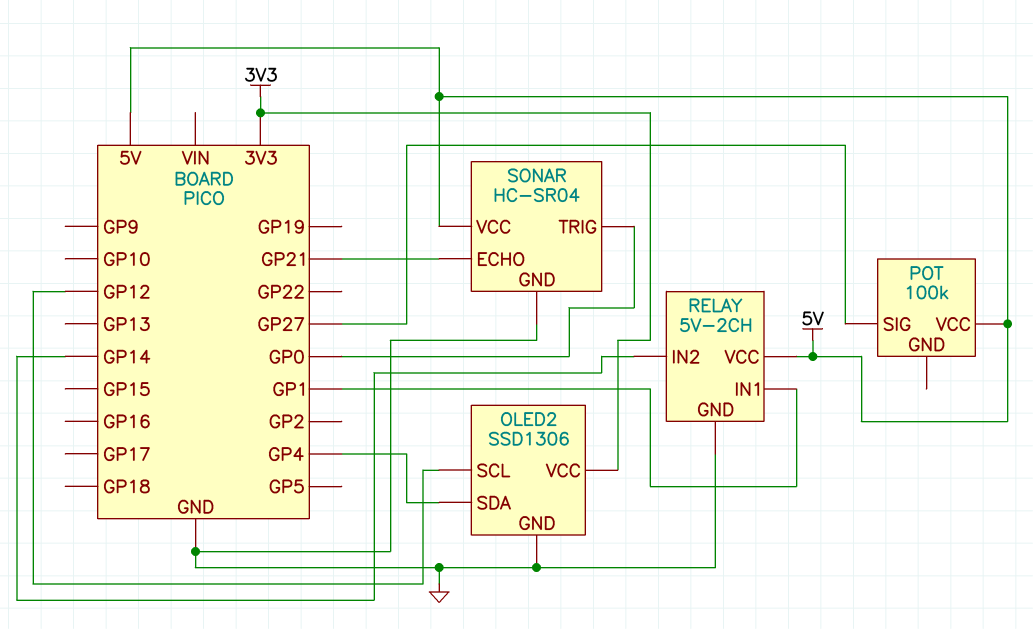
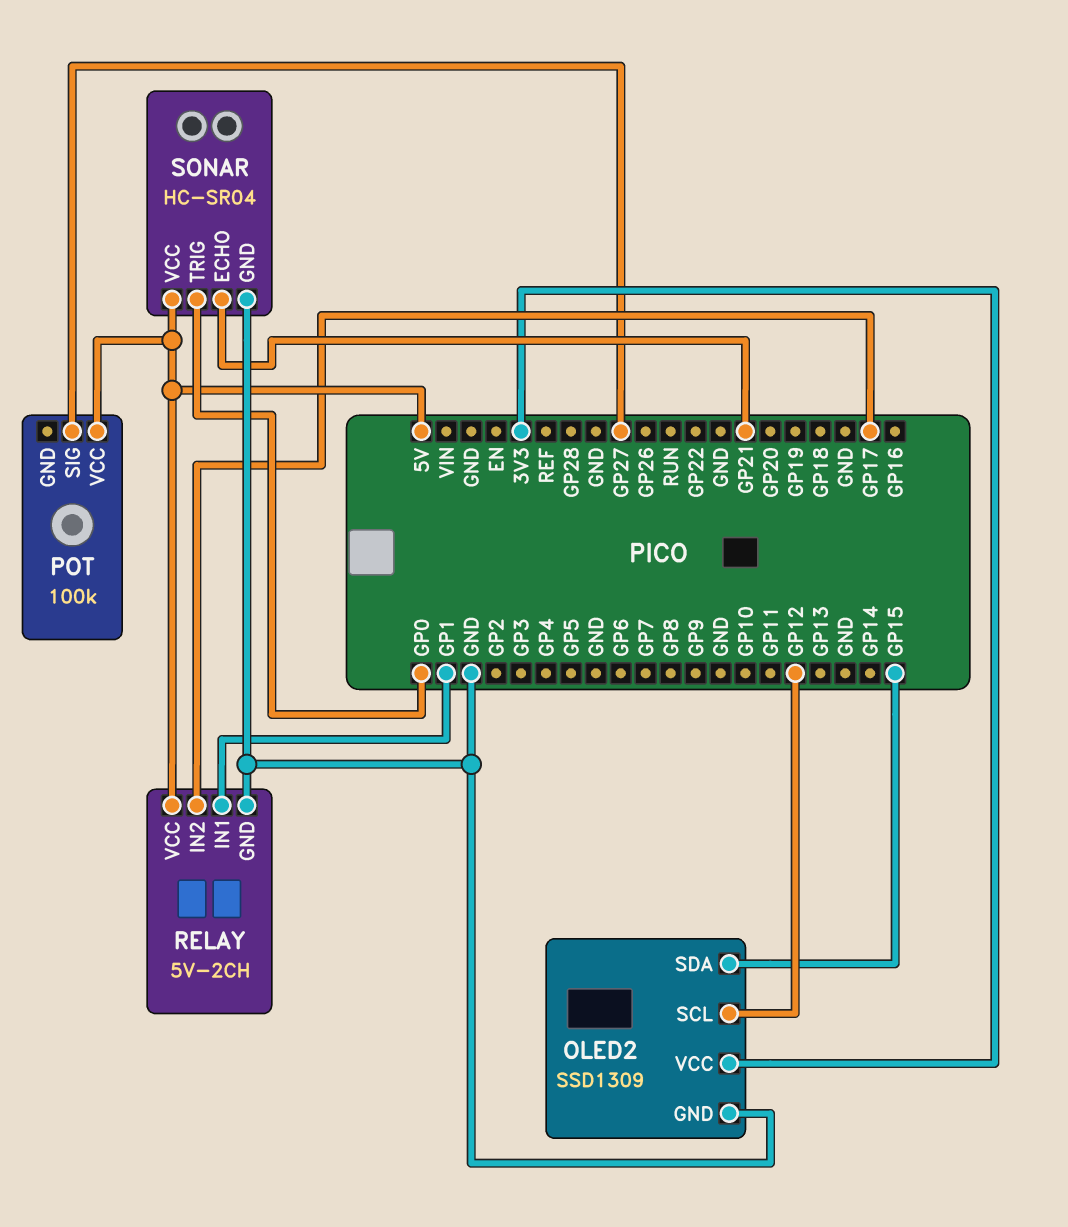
OLED2: SSD1306 -> SSD1309
OLED2 pin SDA: GP4 -> GP15
RELAY pin IN2: GP14 -> GP17

